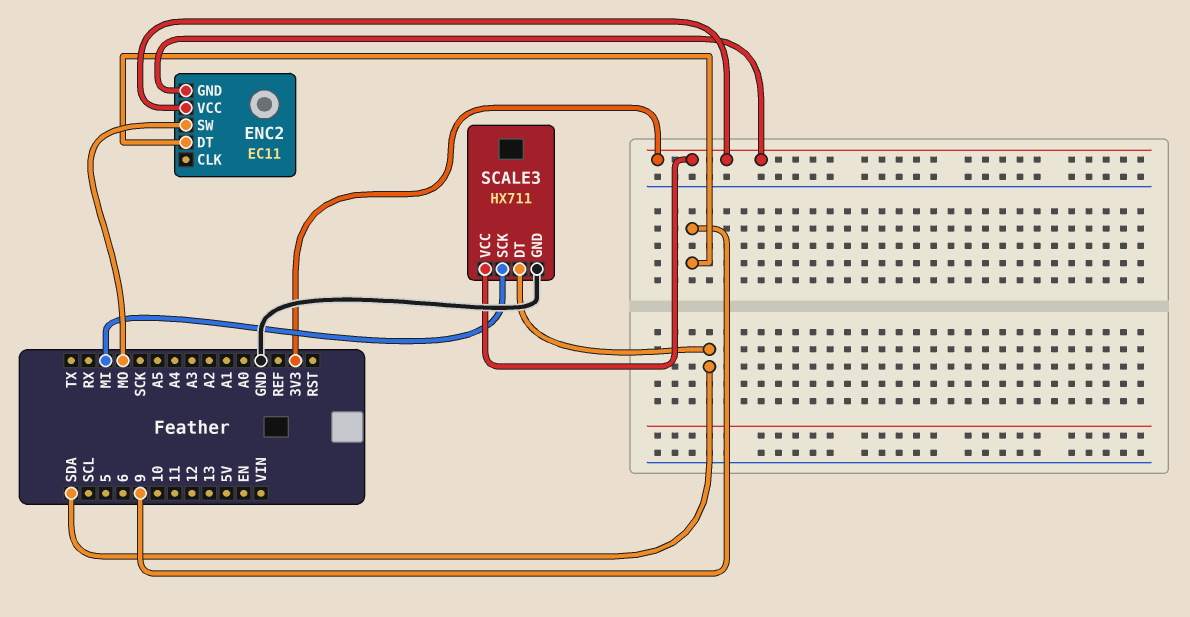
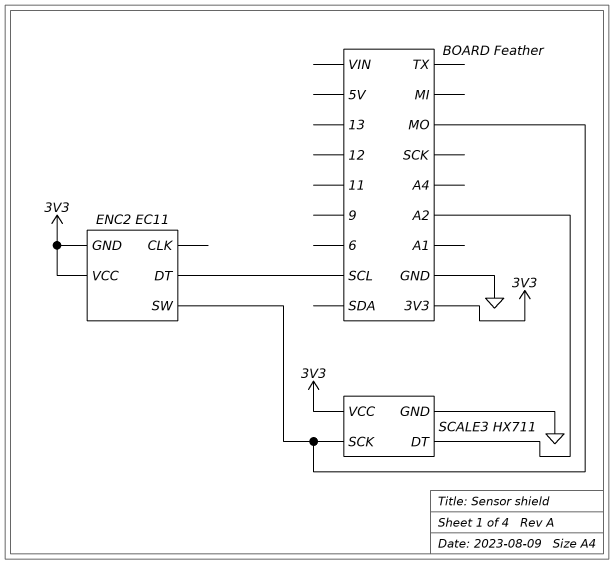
ENC2 pin DT: 9 -> SCL
SCALE3 pin DT: SDA -> A2
SCALE3 pin SCK: MI -> MO

